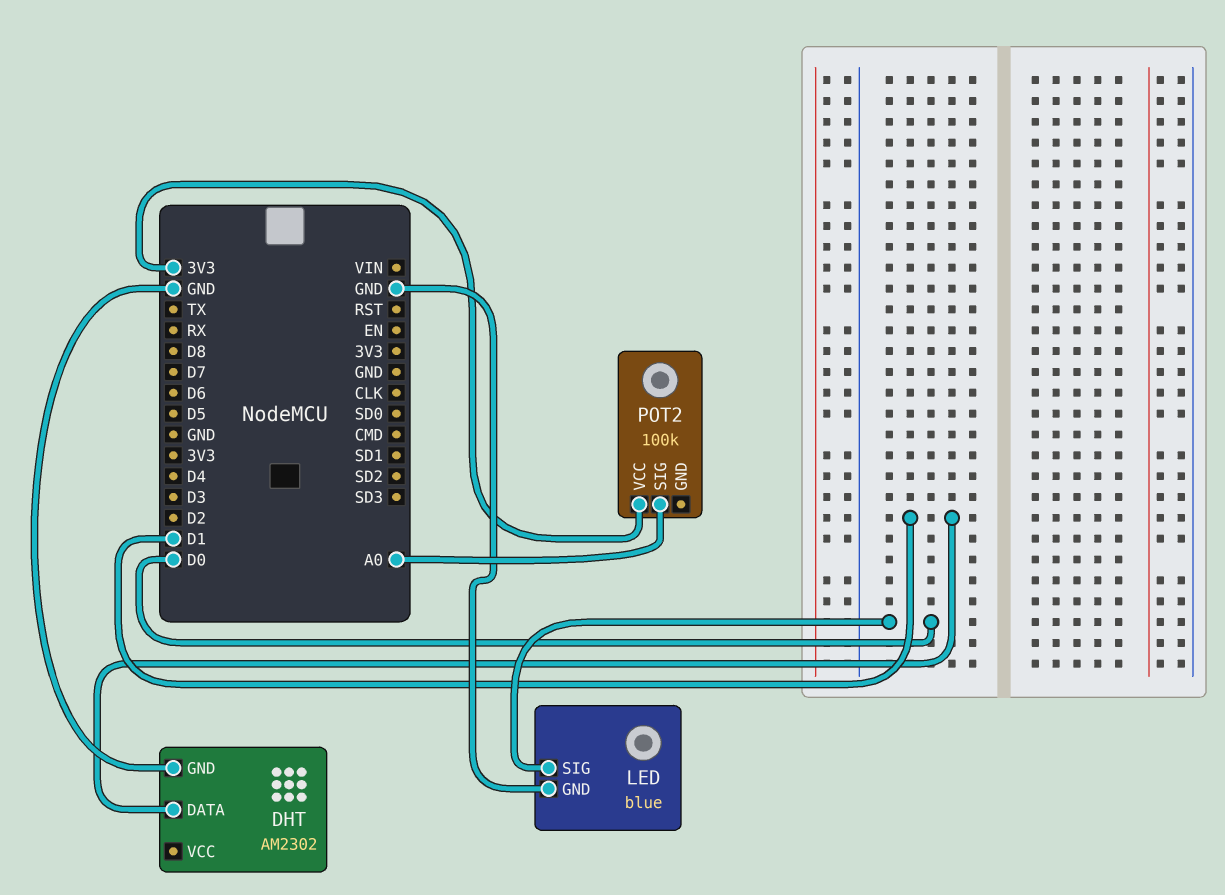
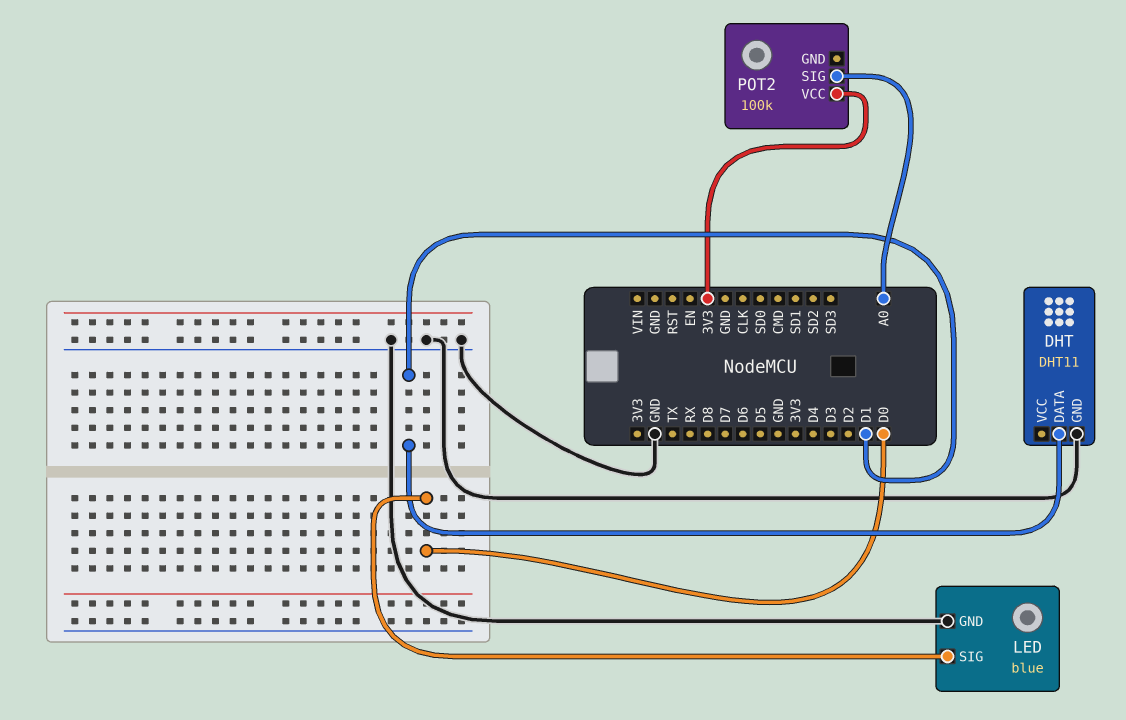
DHT: AM2302 -> DHT11

